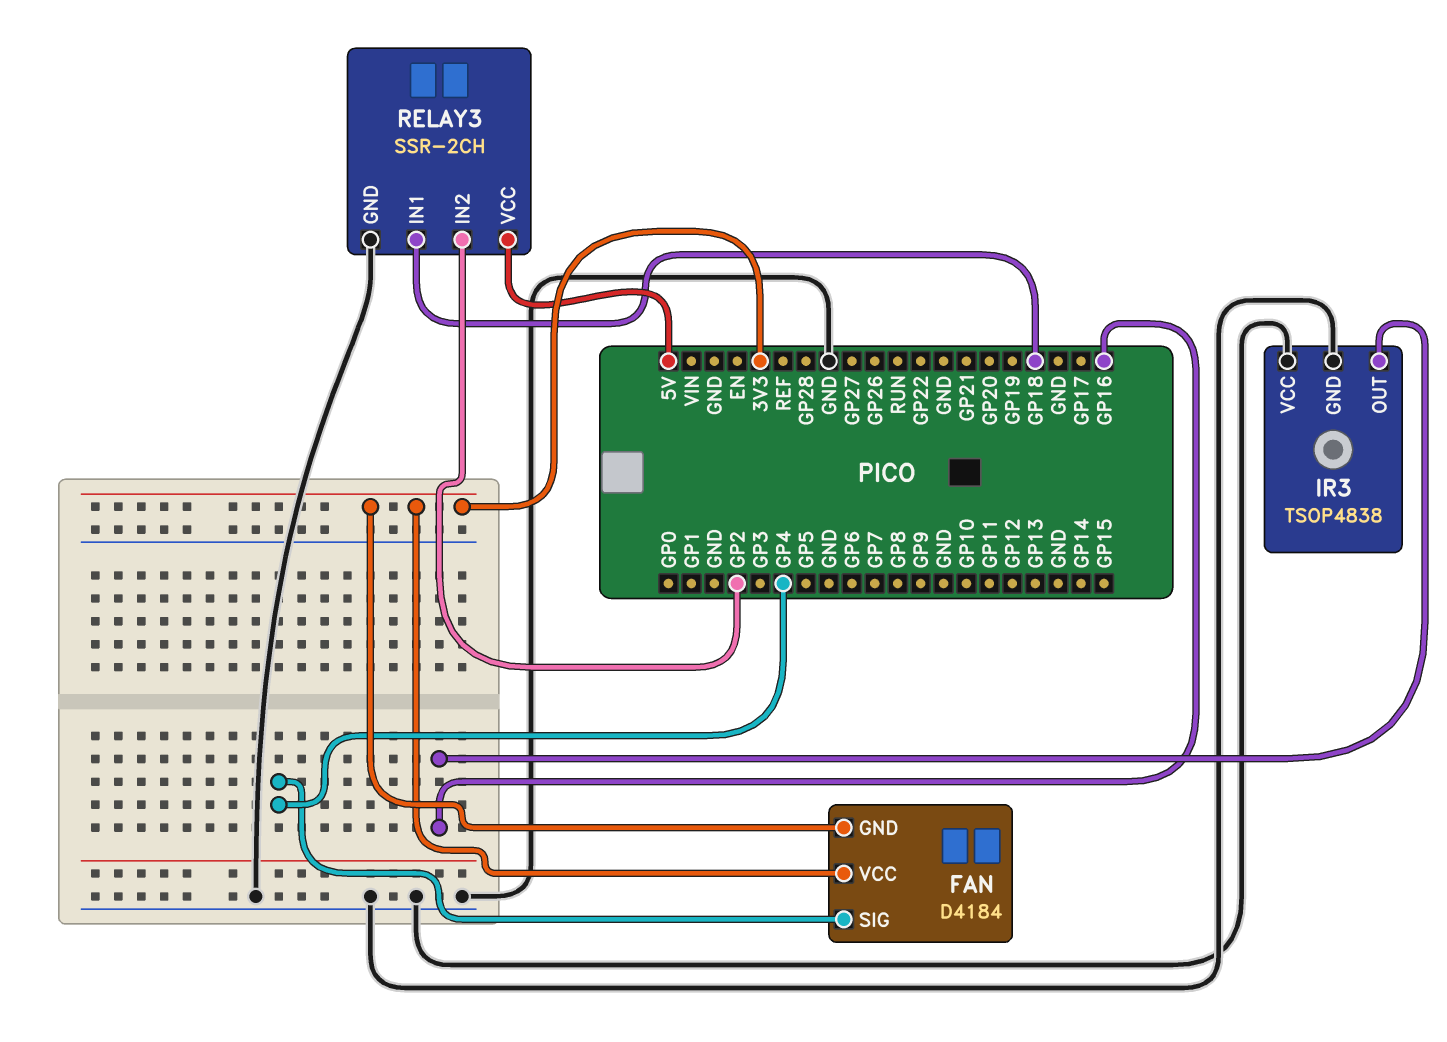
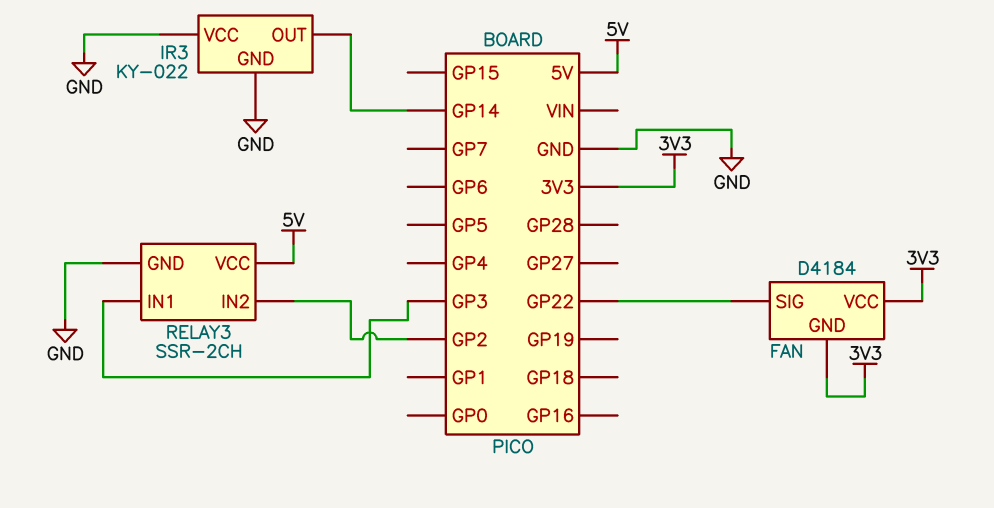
FAN pin SIG: GP4 -> GP22
IR3: TSOP4838 -> KY-022
IR3 pin OUT: GP16 -> GP14
RELAY3 pin IN1: GP18 -> GP3

